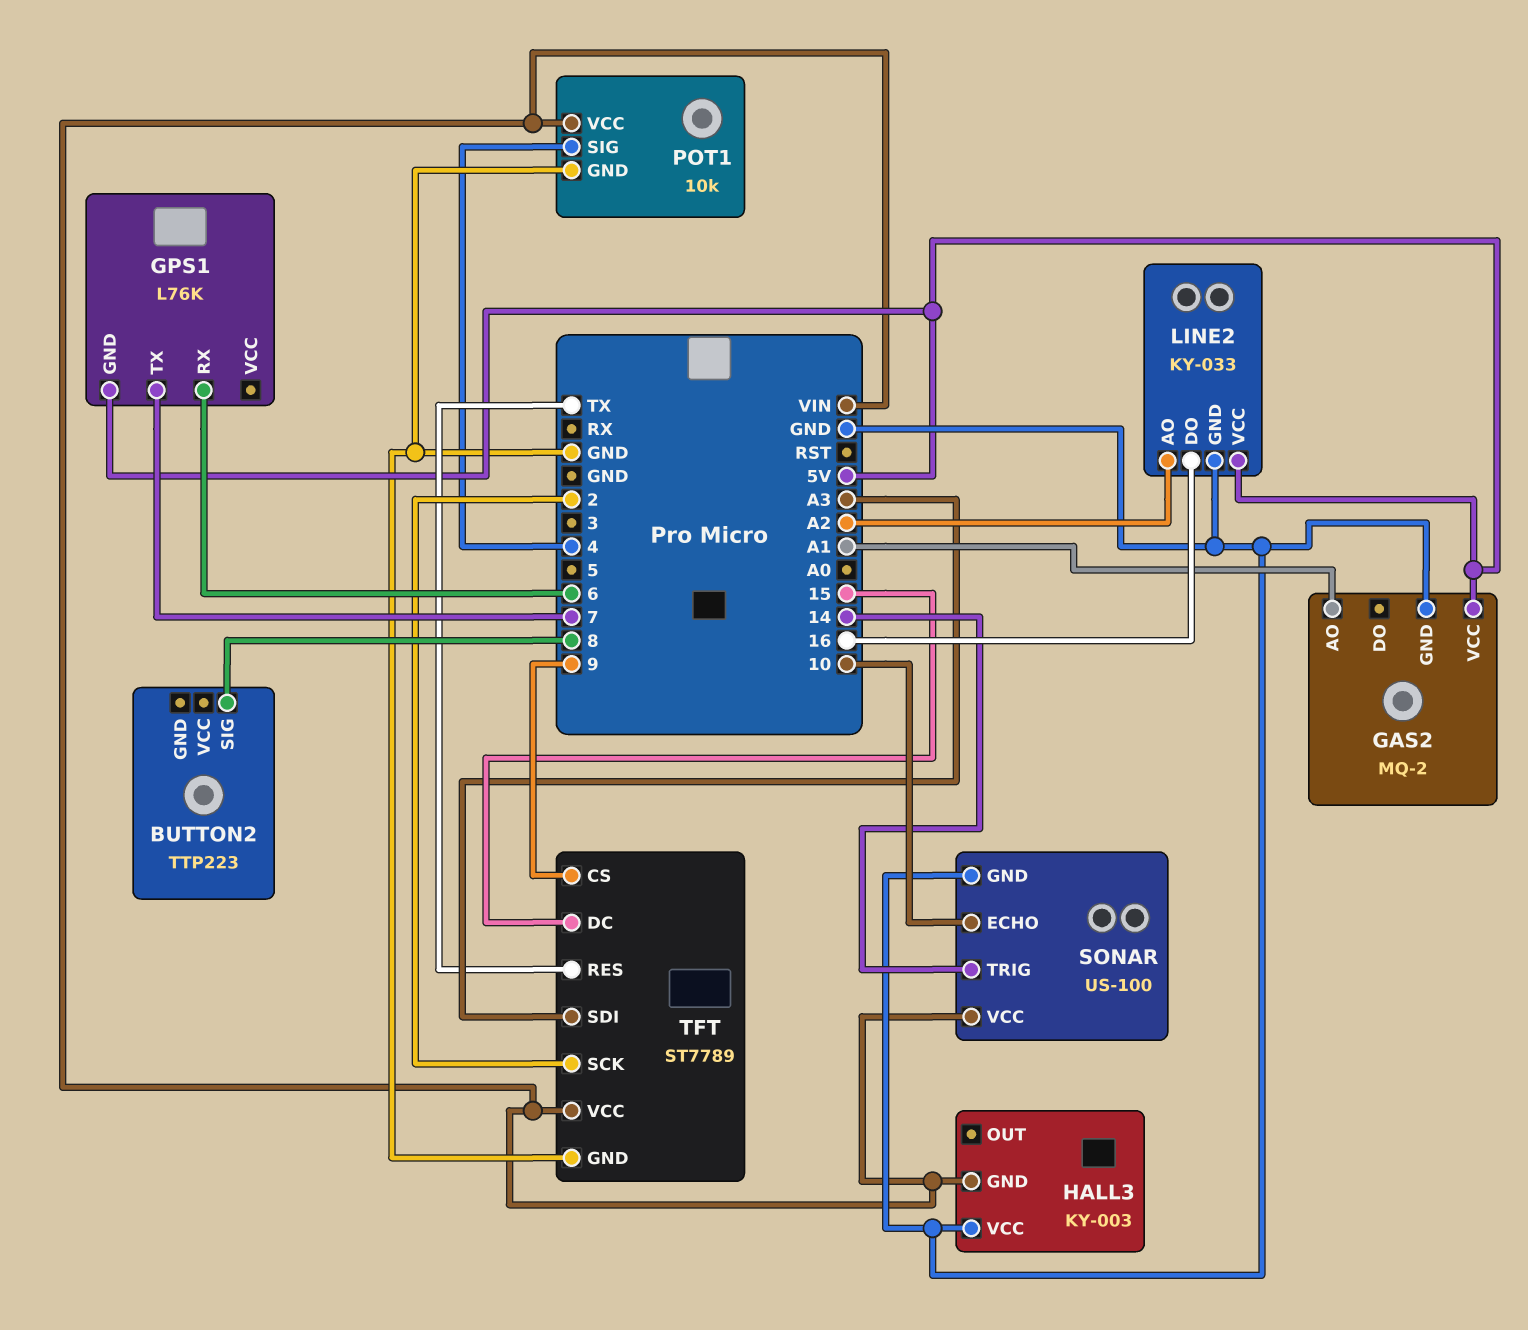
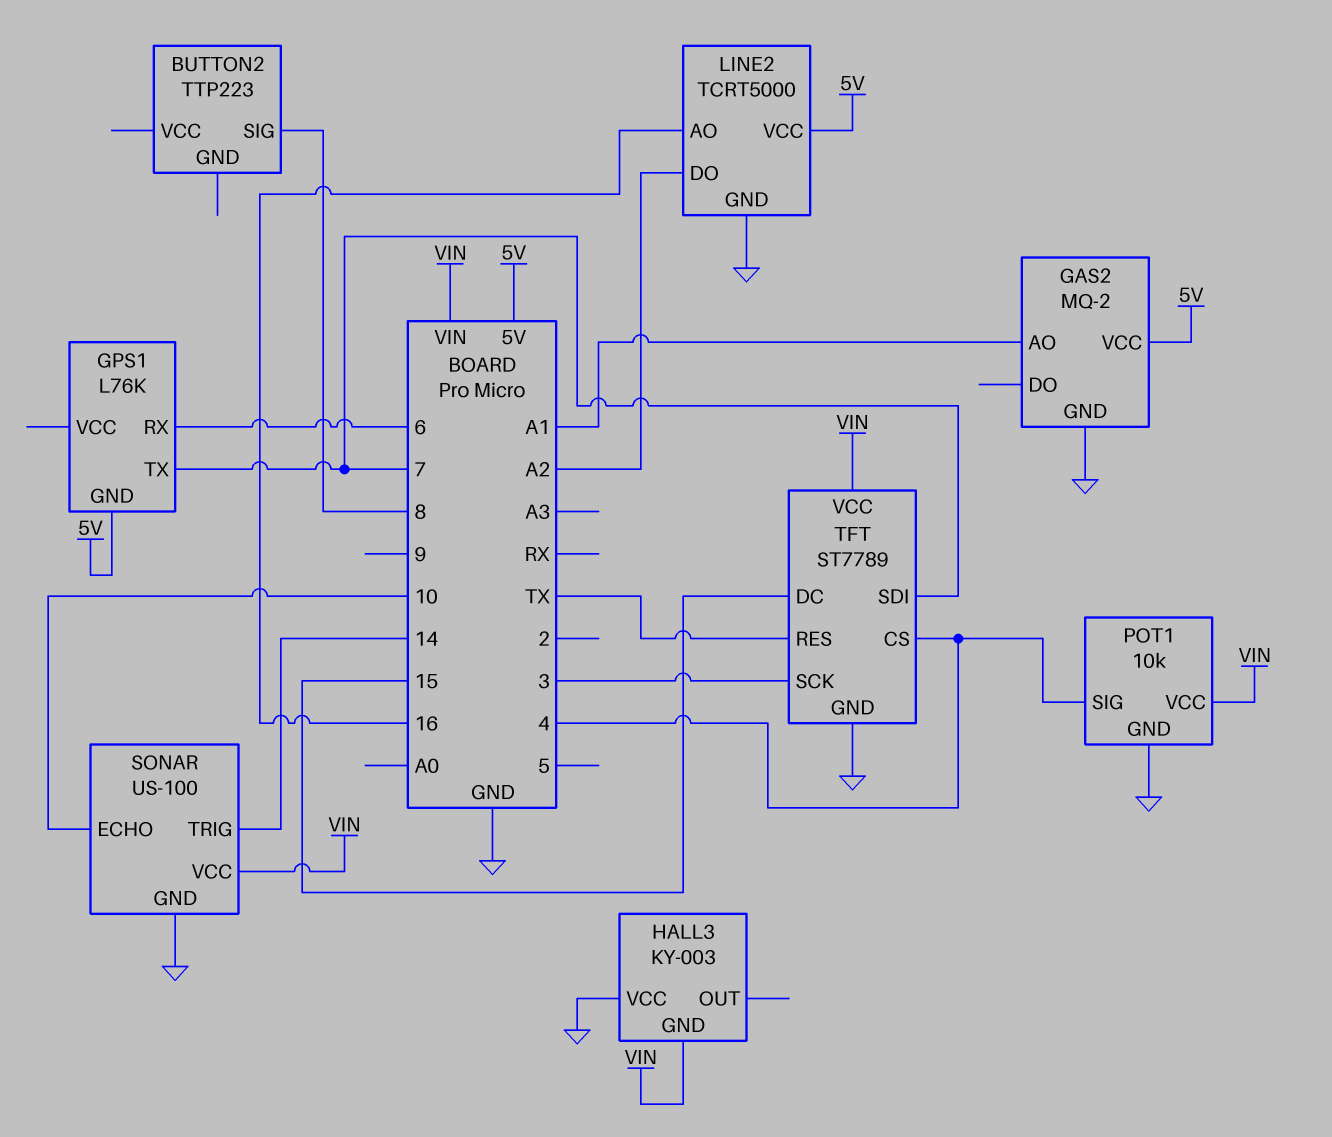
LINE2: KY-033 -> TCRT5000
LINE2 pin AO: A2 -> 16
LINE2 pin DO: 16 -> A2
TFT pin CS: 9 -> 4
TFT pin SCK: 2 -> 3
TFT pin SDI: A3 -> 7

